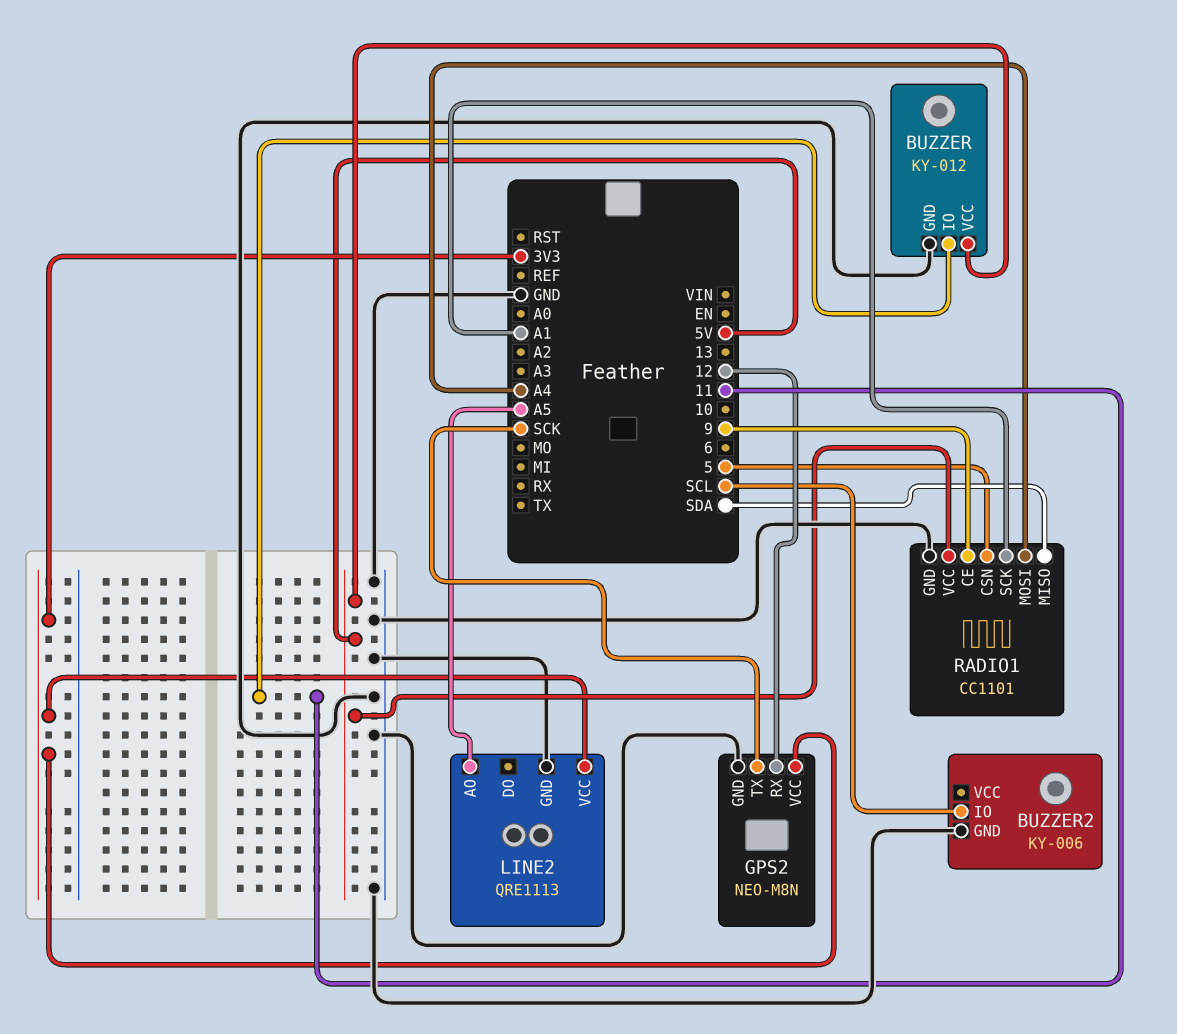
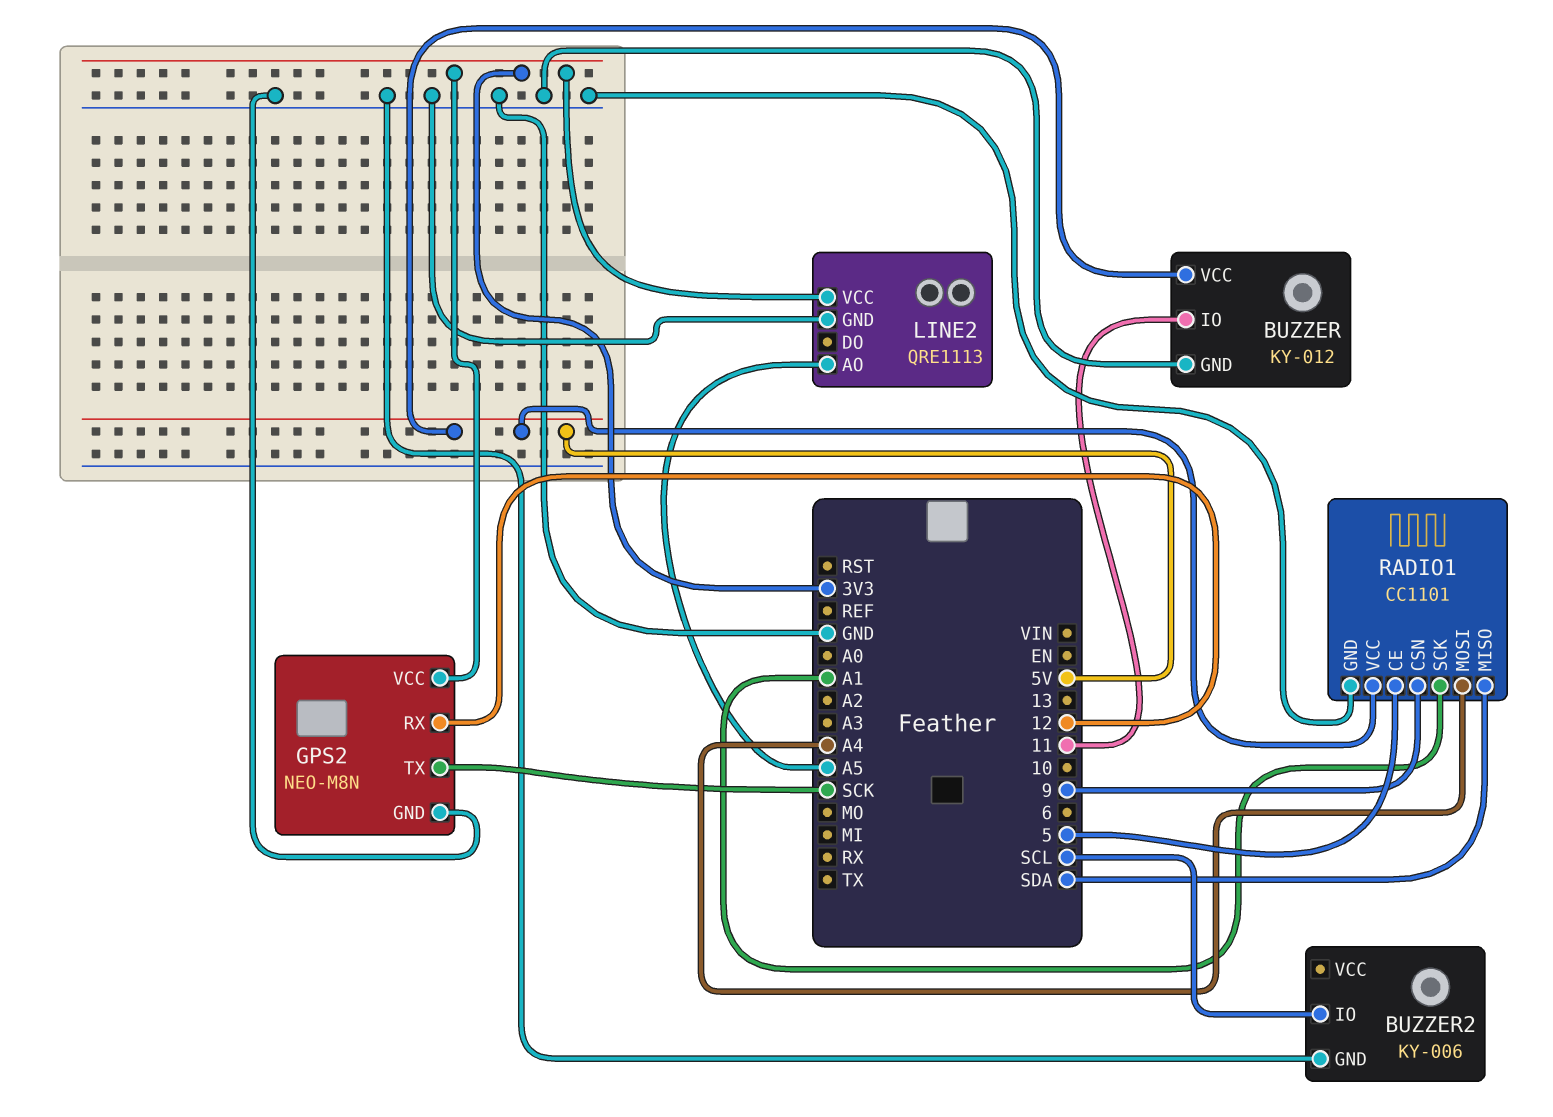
RADIO1 pin CE: 9 -> 5
RADIO1 pin CSN: 5 -> 9

